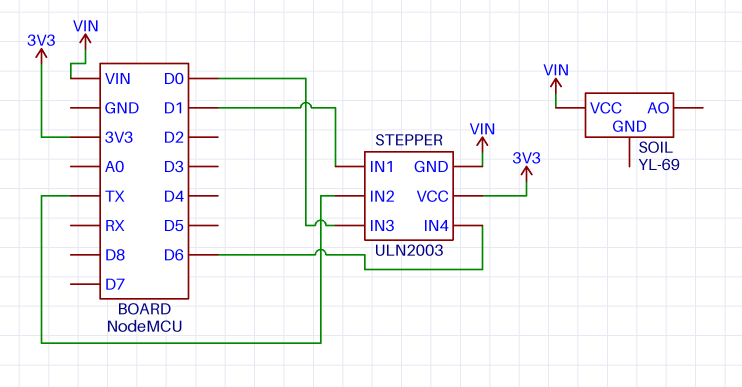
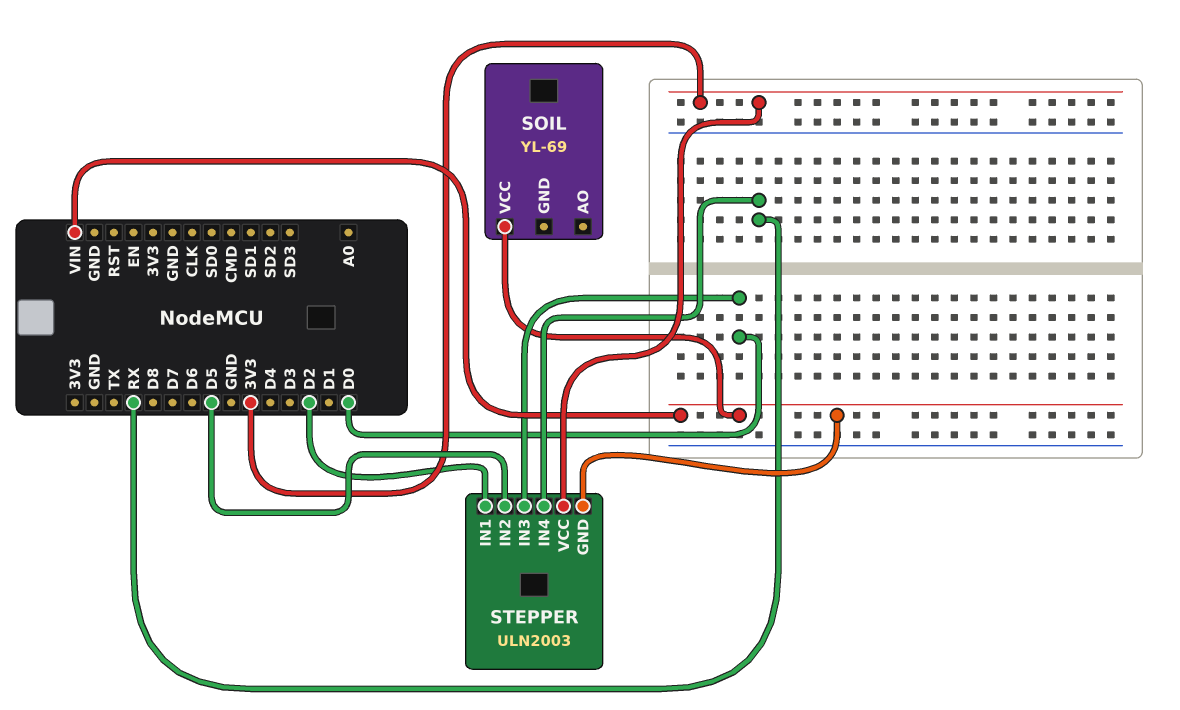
STEPPER pin IN1: D1 -> D2
STEPPER pin IN2: TX -> D5
STEPPER pin IN4: D6 -> RX

